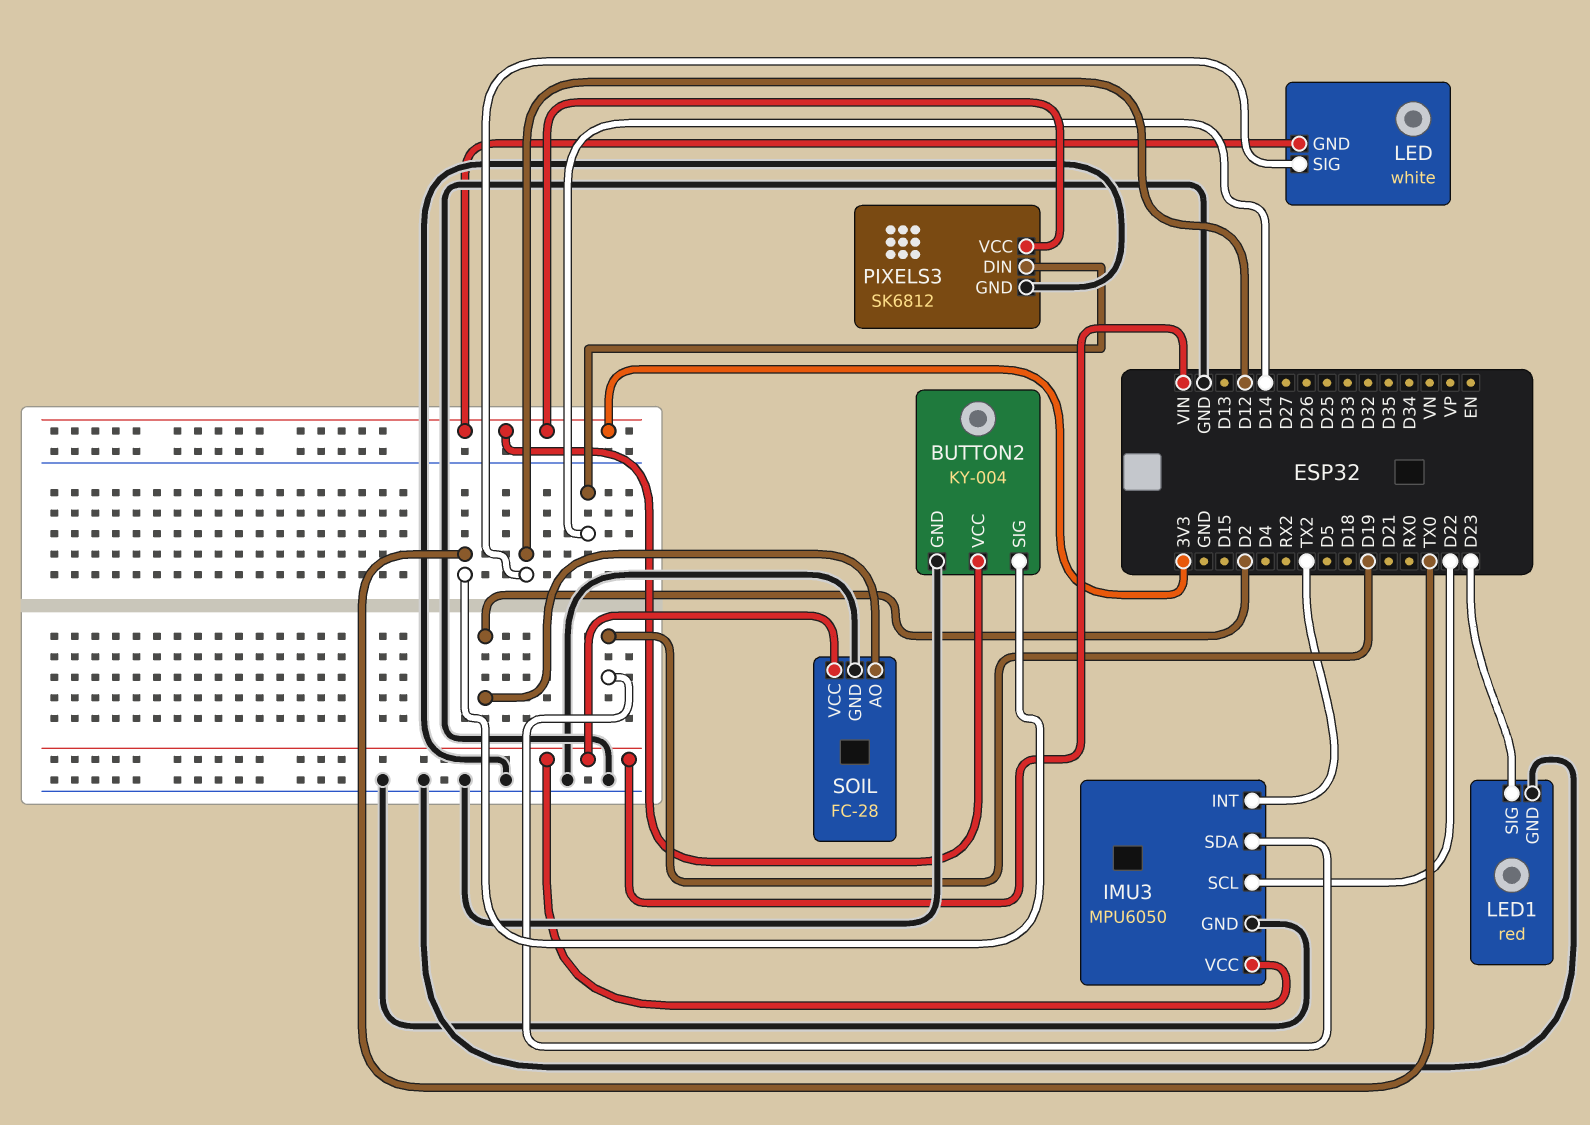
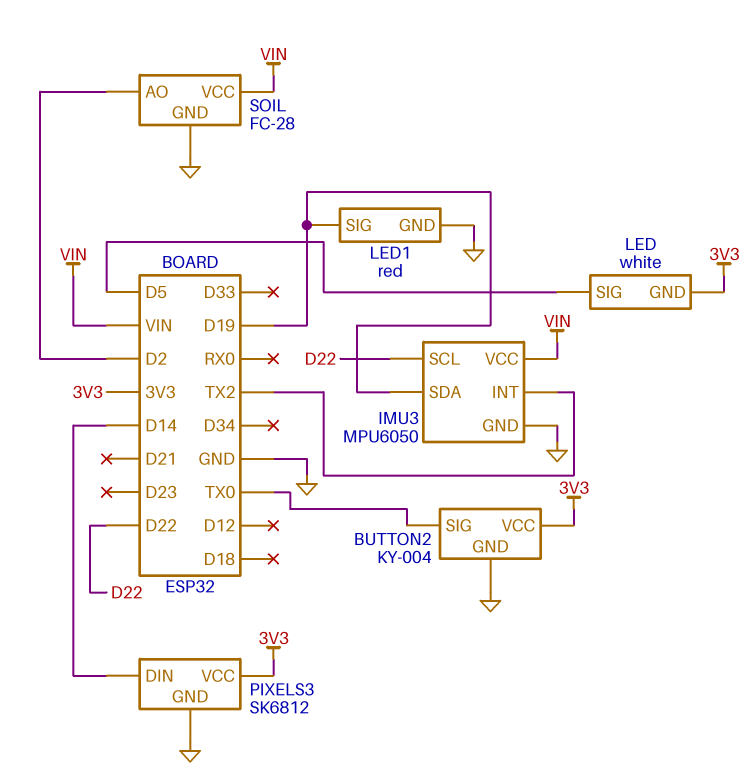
LED pin SIG: D12 -> D5
LED1 pin SIG: D23 -> D19

